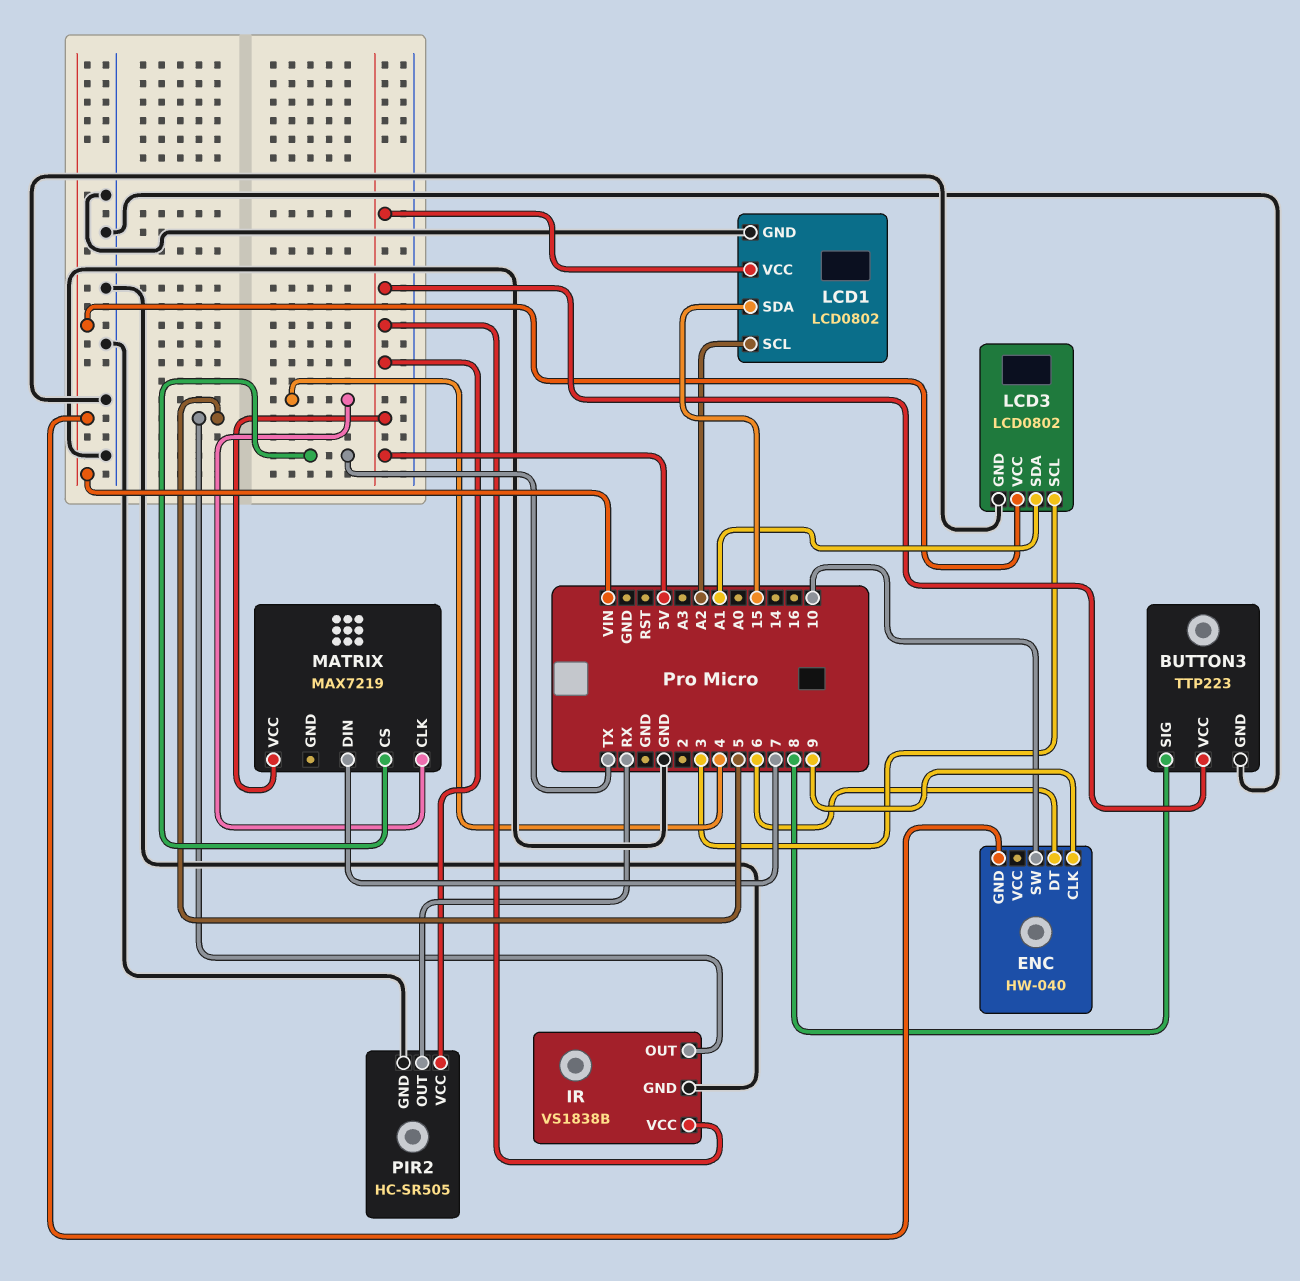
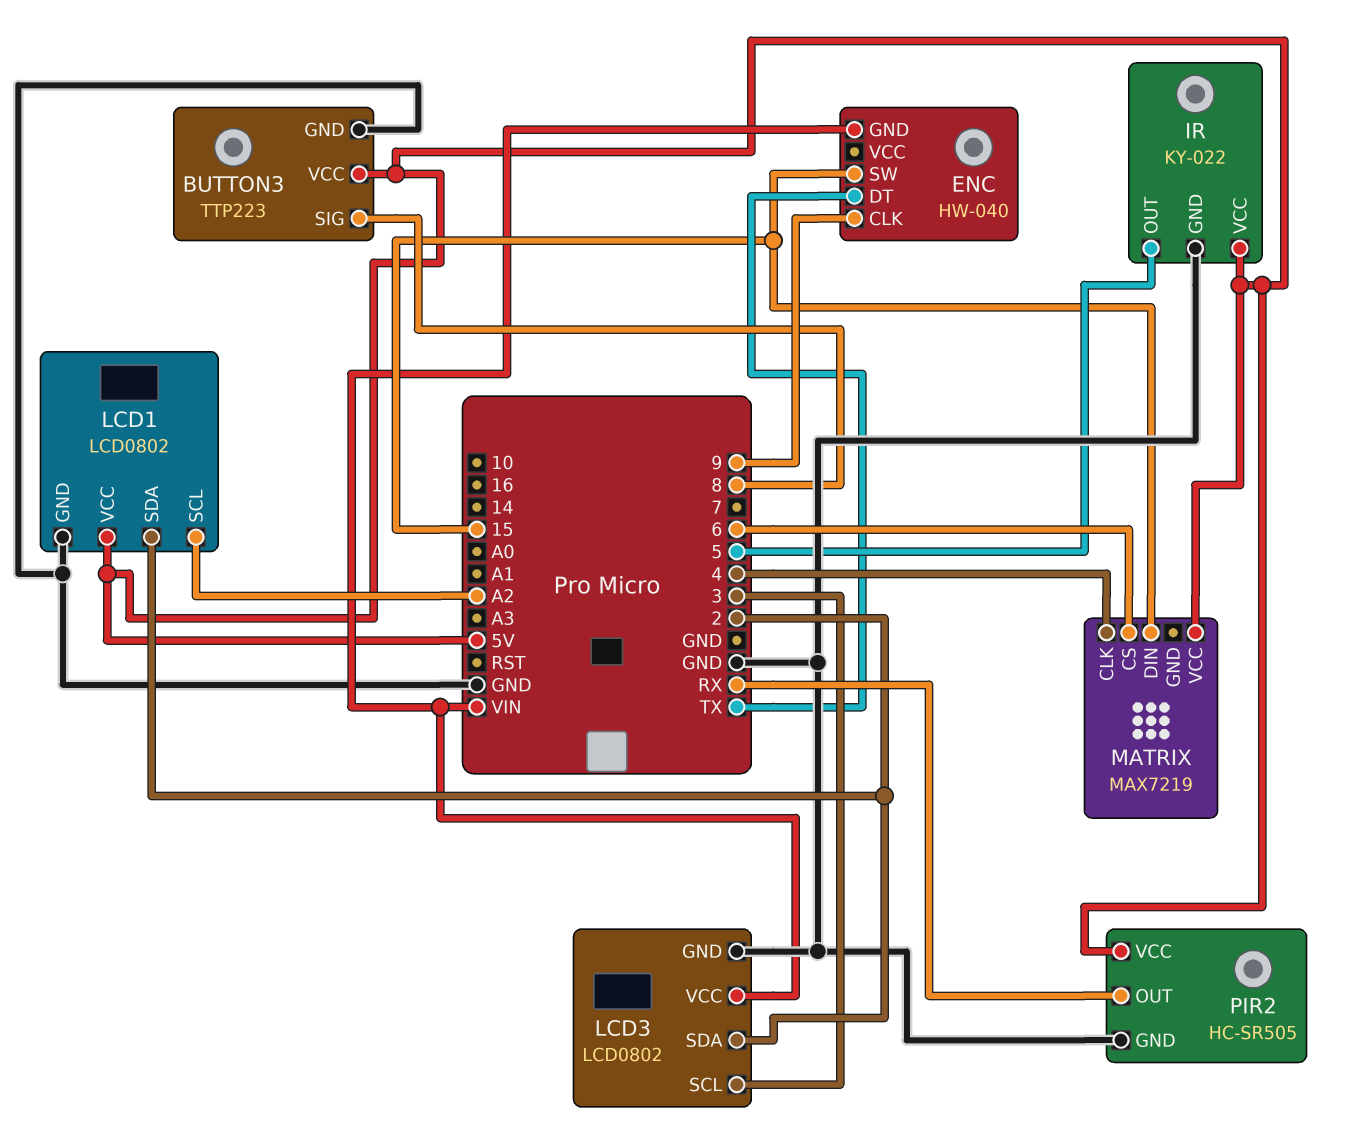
ENC pin DT: 6 -> TX
ENC pin SW: 10 -> 15
IR: VS1838B -> KY-022
LCD1 pin SDA: 15 -> 2
LCD3 pin SDA: A1 -> 2
MATRIX pin CS: TX -> 6
MATRIX pin DIN: 7 -> 15

